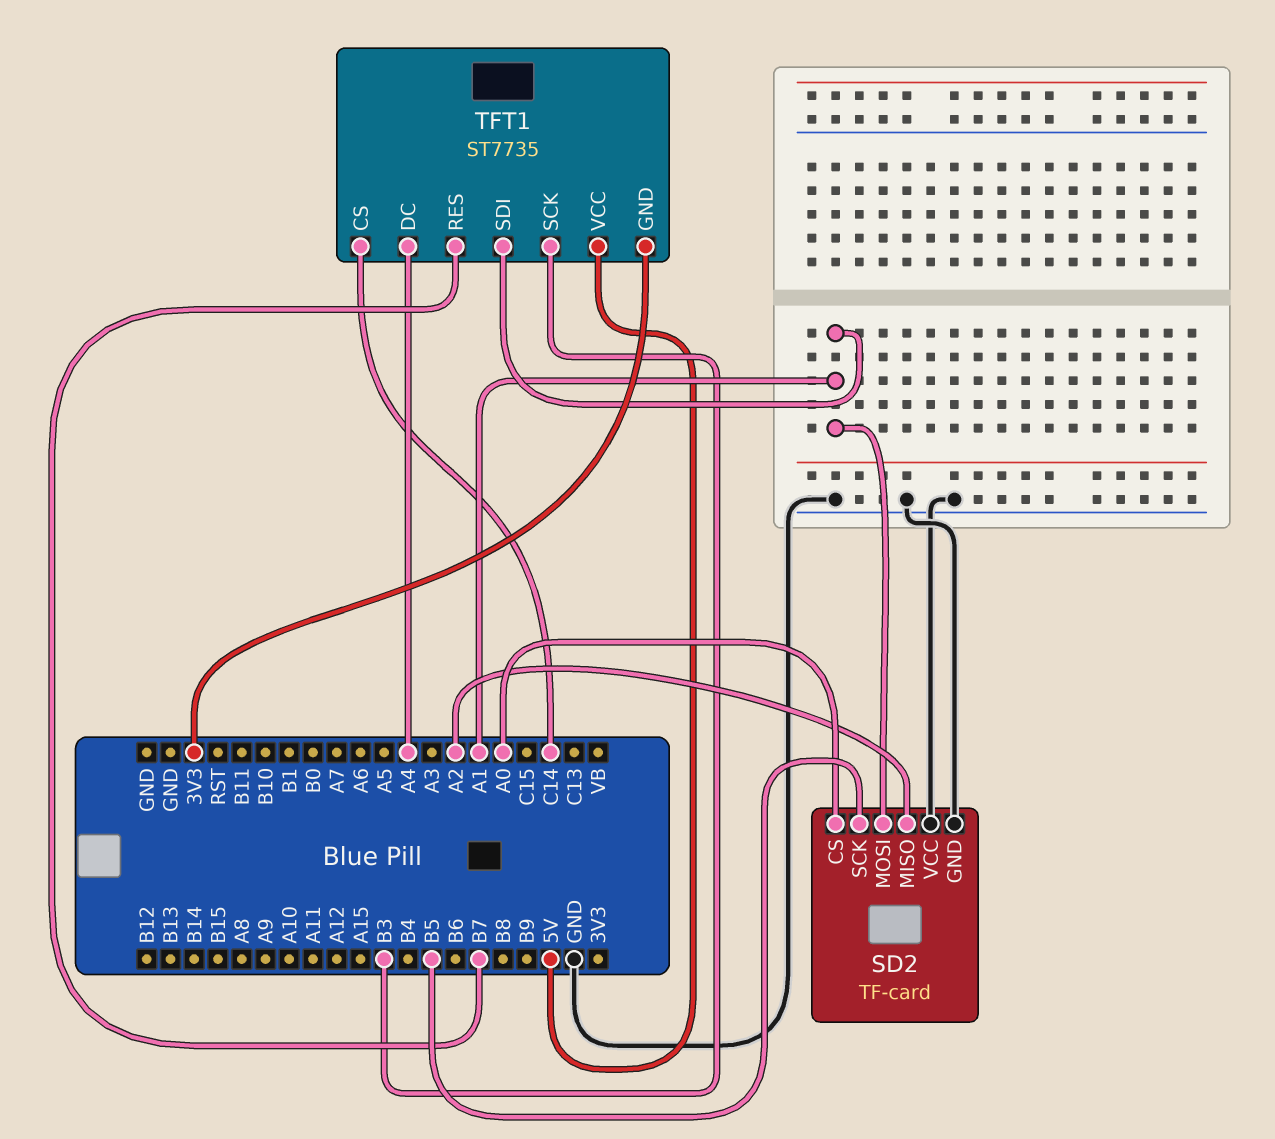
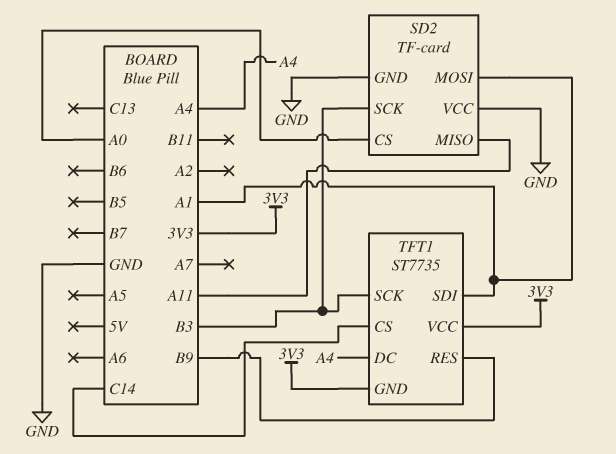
SD2 pin MISO: A2 -> A11
SD2 pin SCK: B5 -> B3
TFT1 pin RES: B7 -> B9
TFT1 pin VCC: 5V -> 3V3

